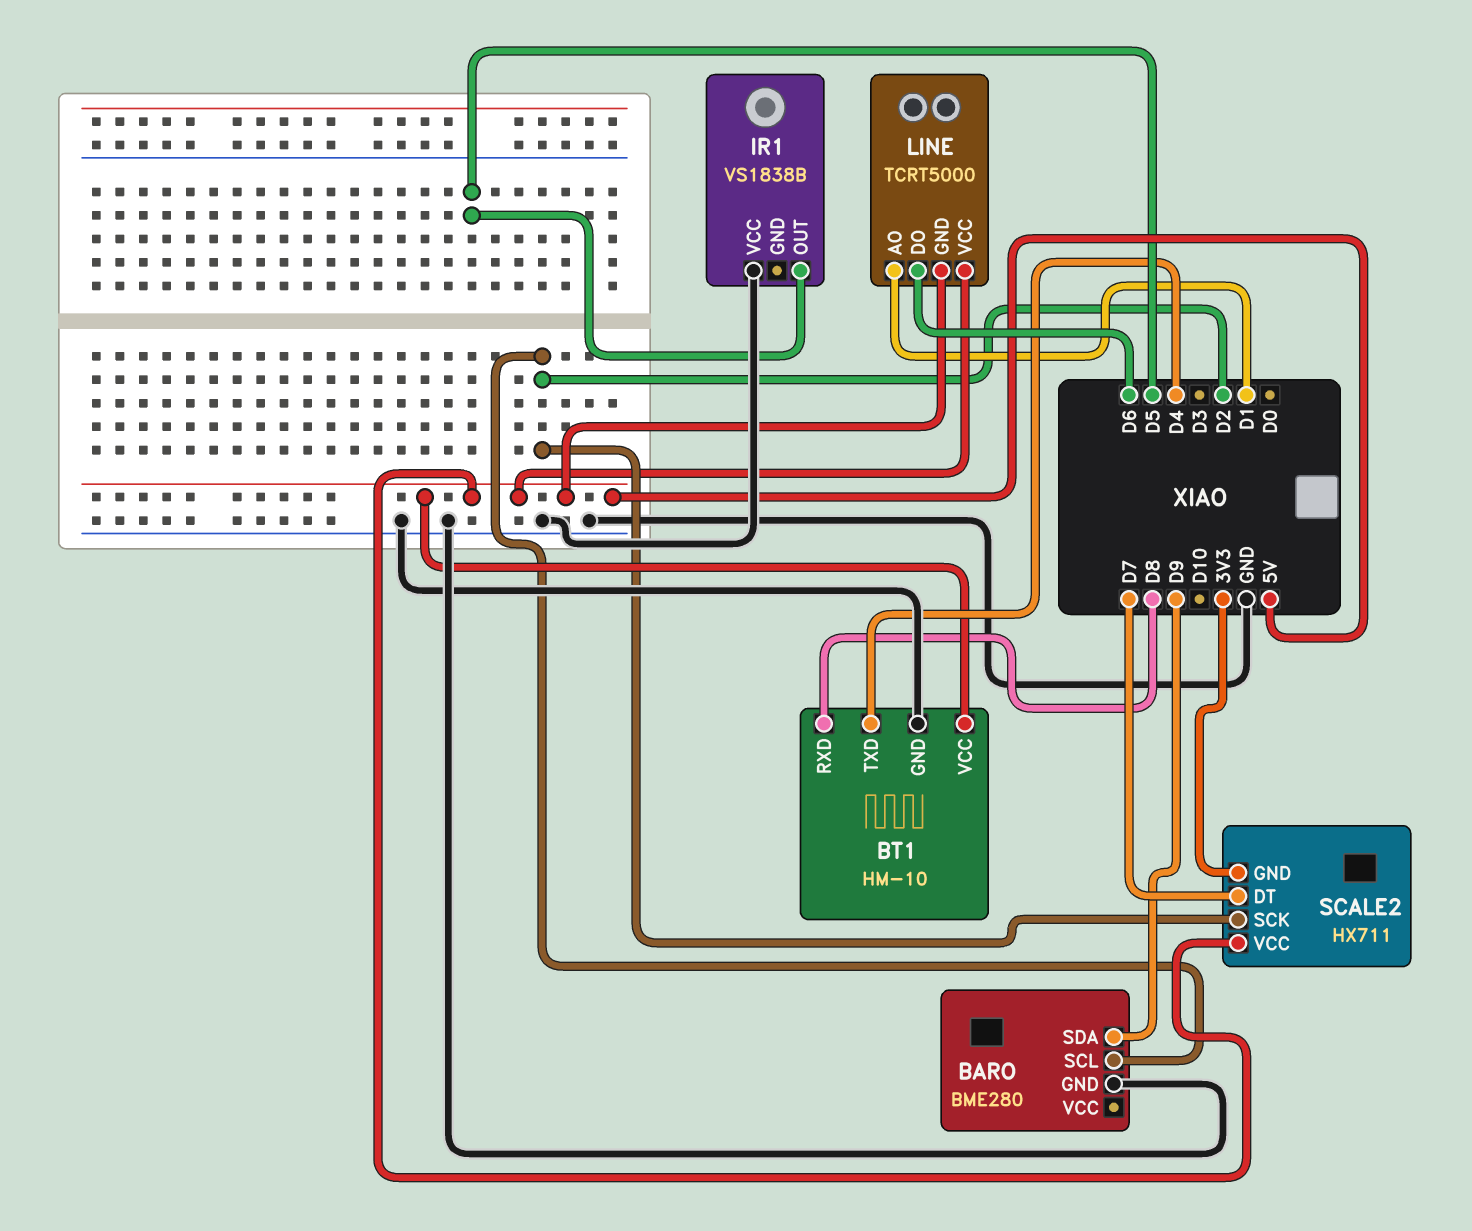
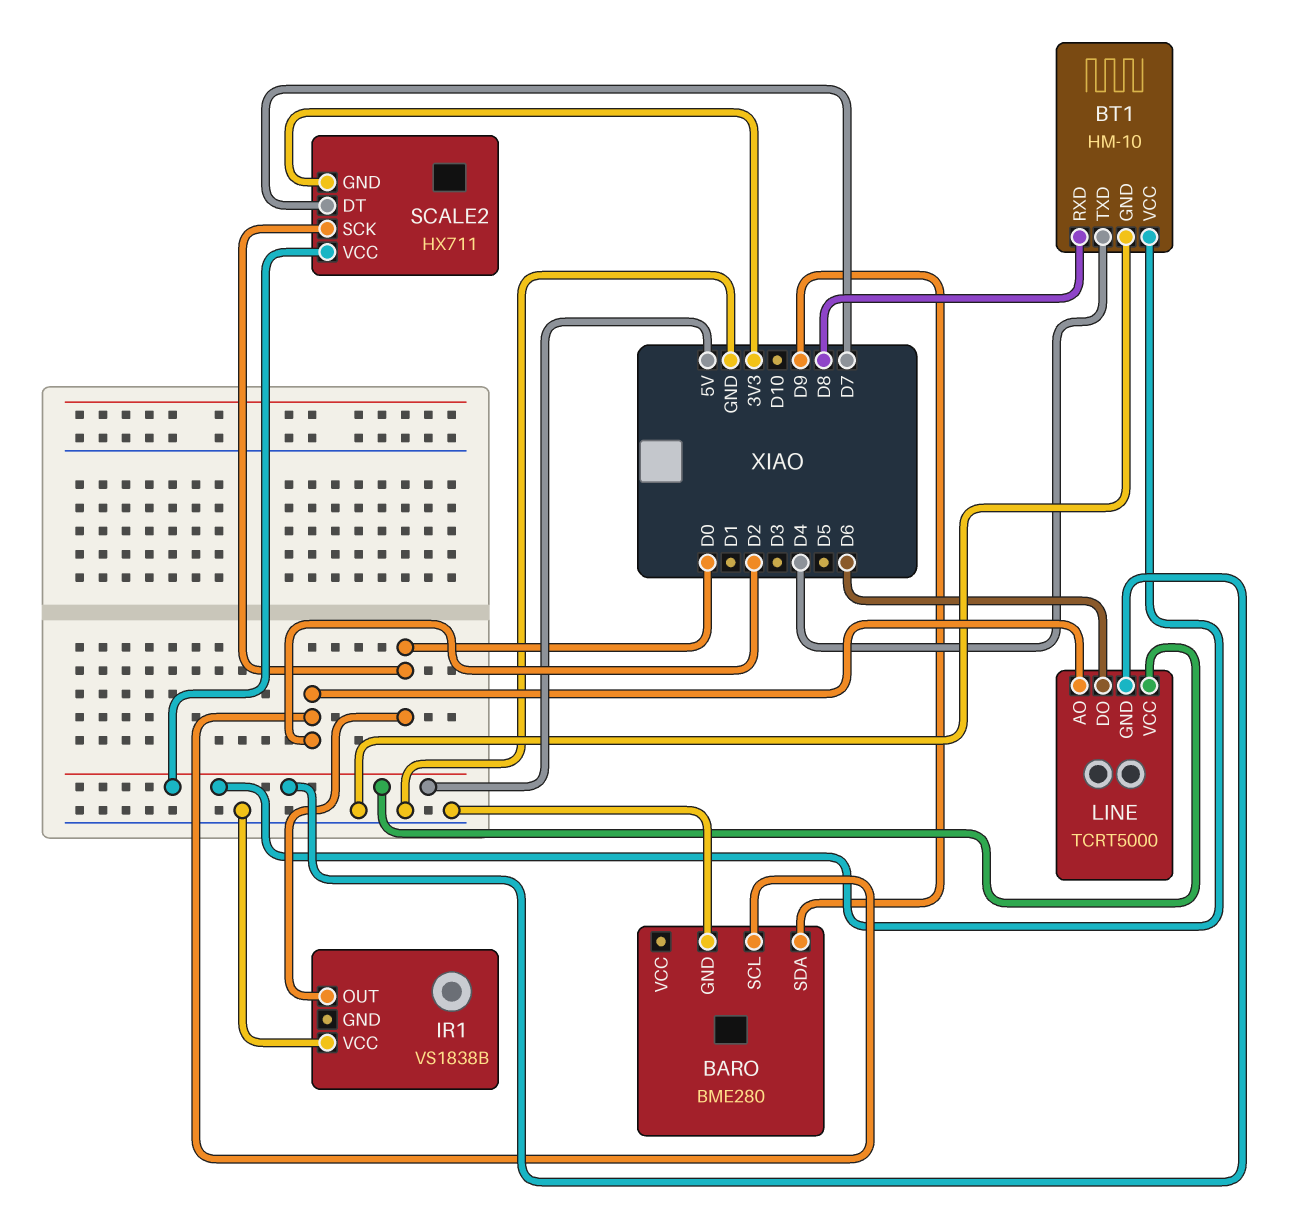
IR1 pin OUT: D5 -> D0
LINE pin AO: D1 -> D2
SCALE2 pin SCK: D2 -> D0

